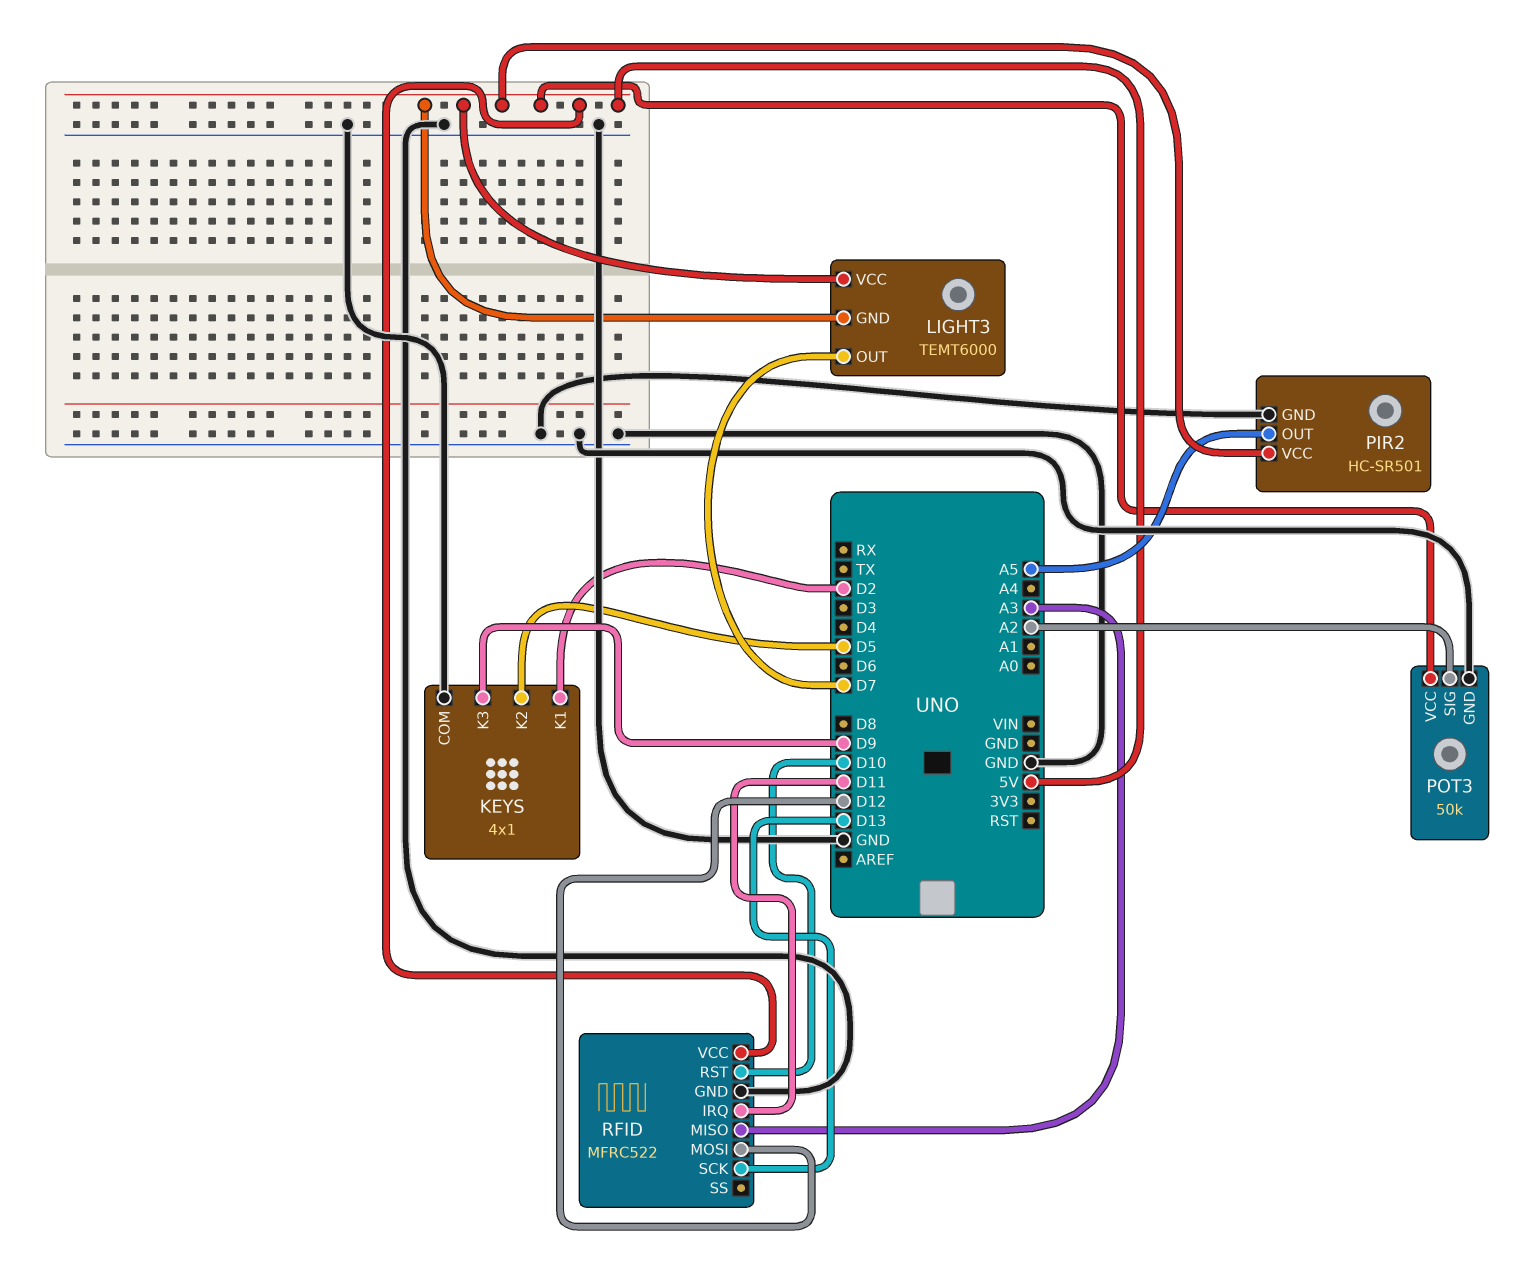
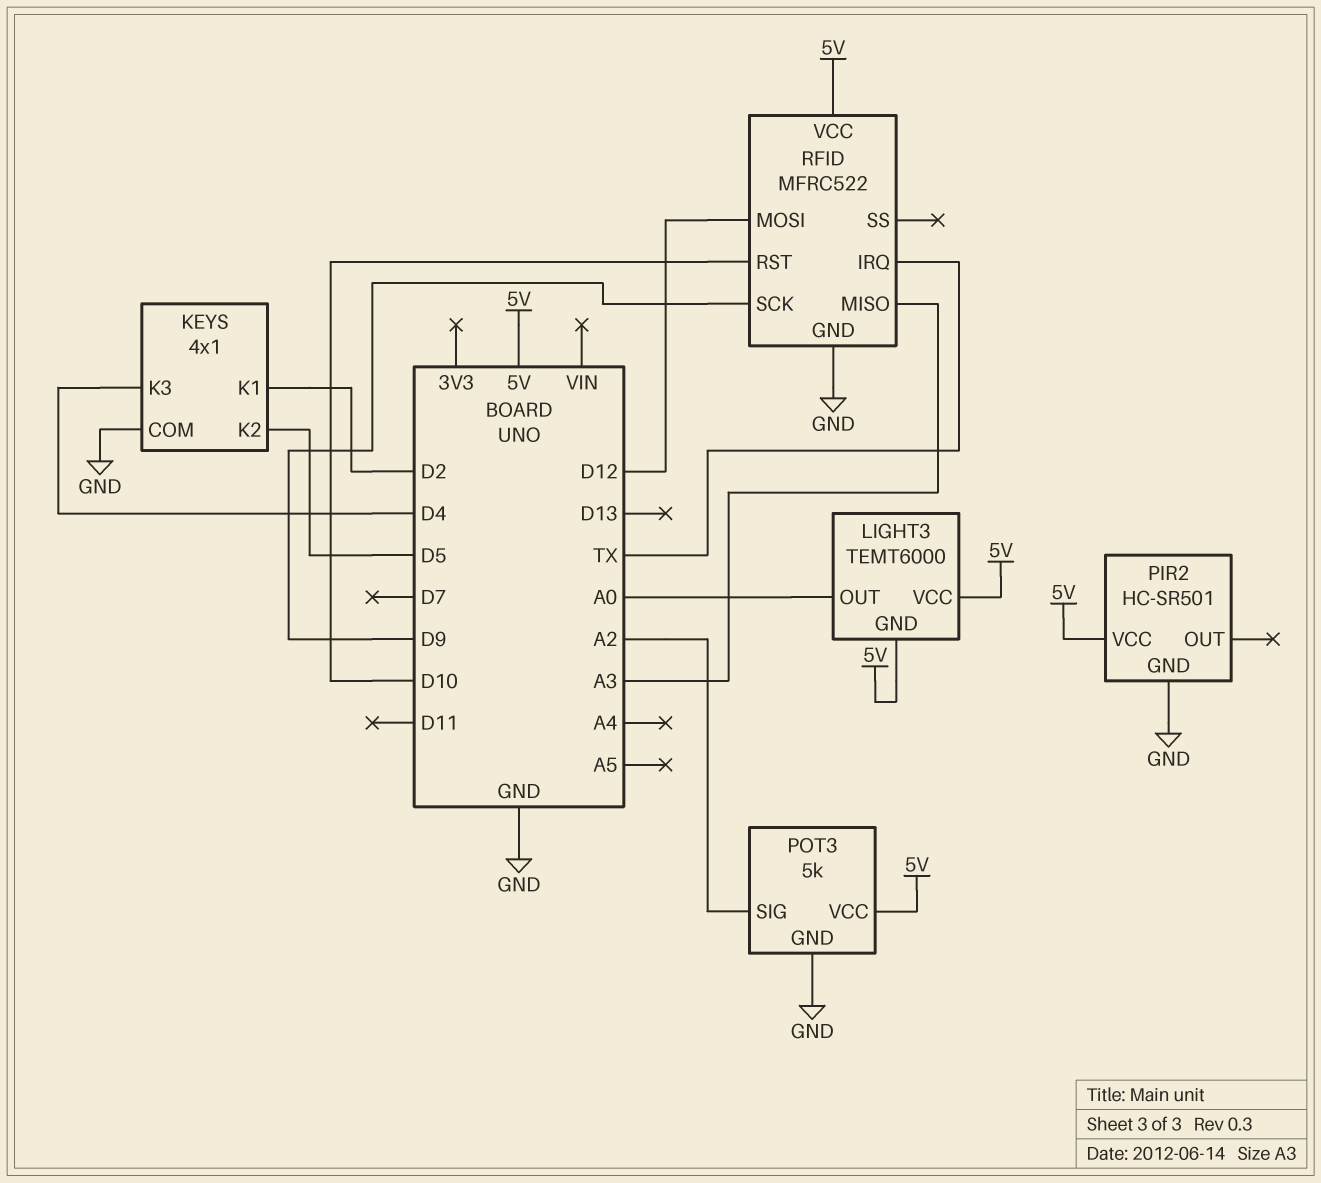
KEYS pin K3: D9 -> D4
LIGHT3 pin OUT: D7 -> A0
PIR2 pin OUT: A5 -> none
POT3: 50k -> 5k
RFID pin IRQ: D11 -> TX
RFID pin SCK: D13 -> D9

